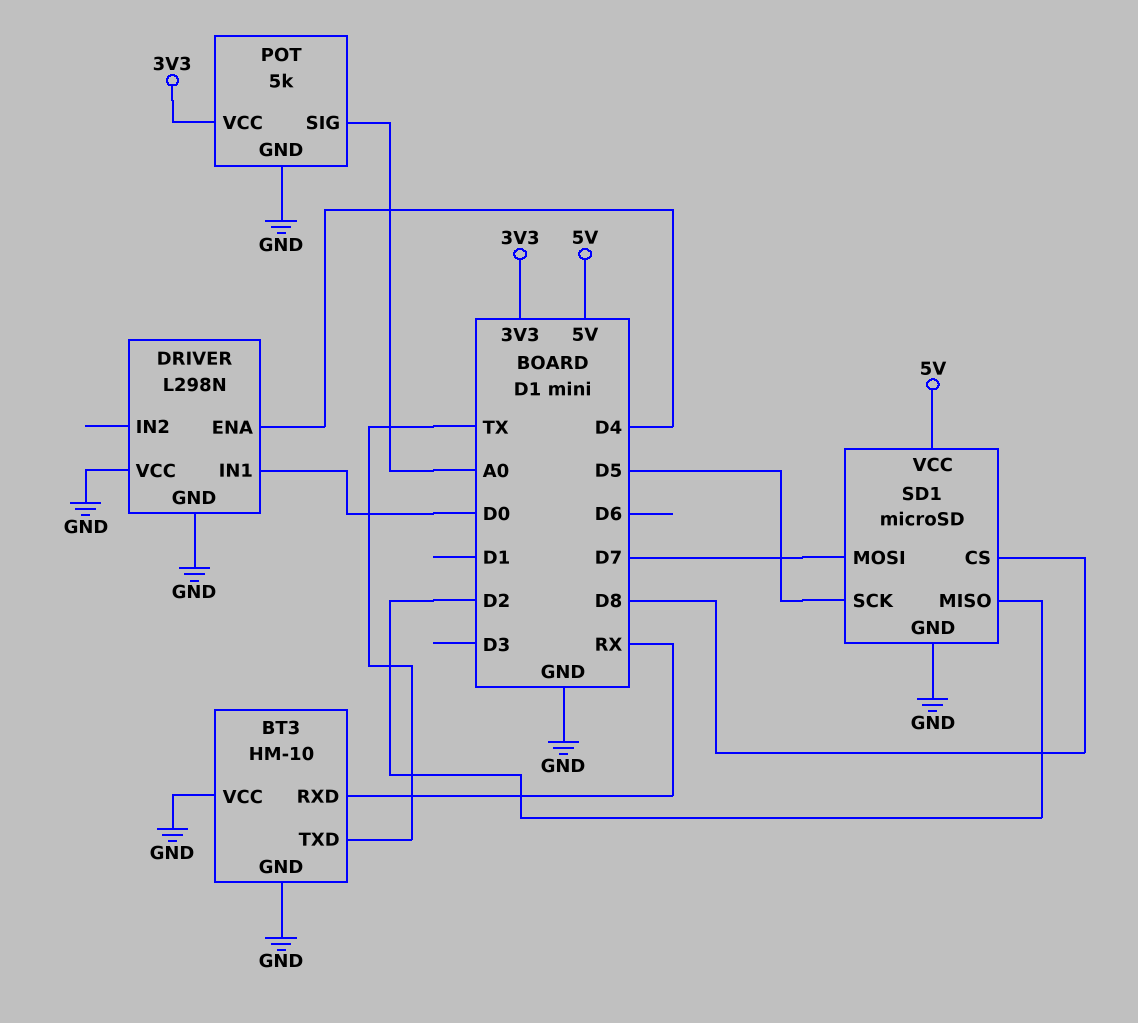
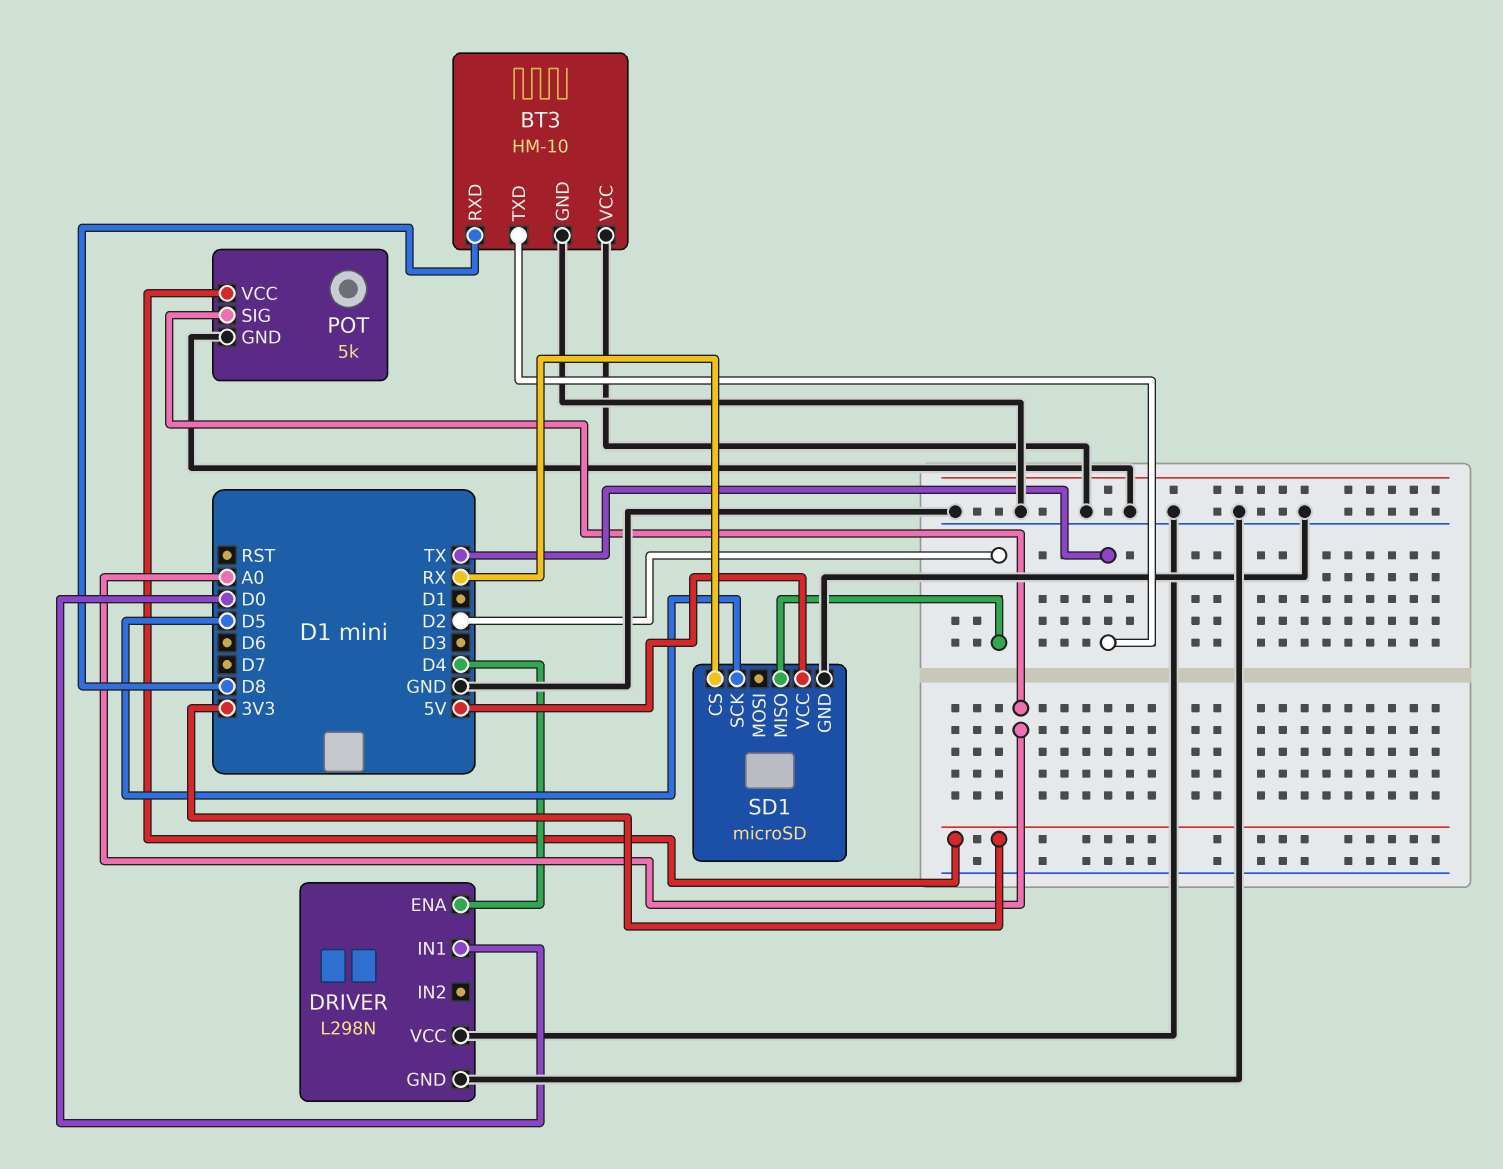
BT3 pin RXD: RX -> D8
SD1 pin CS: D8 -> RX
SD1 pin MOSI: D7 -> none

